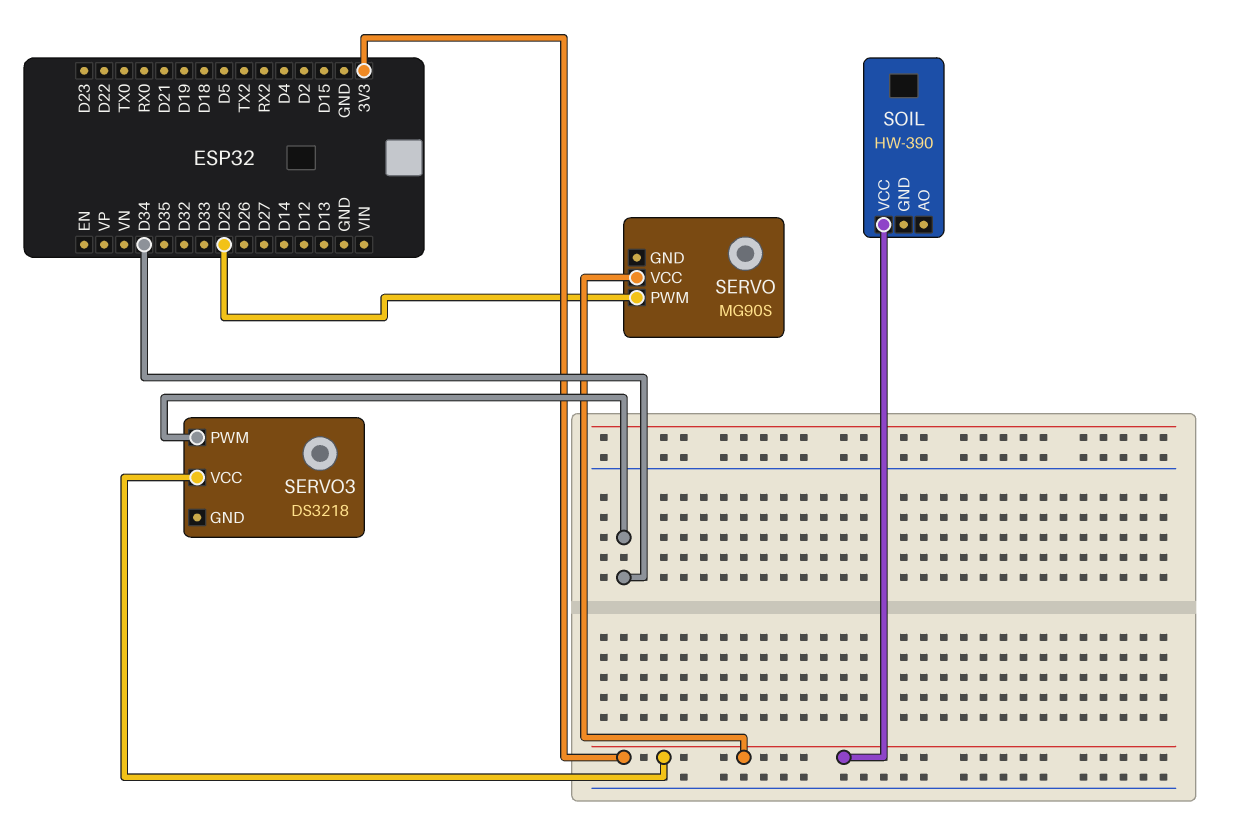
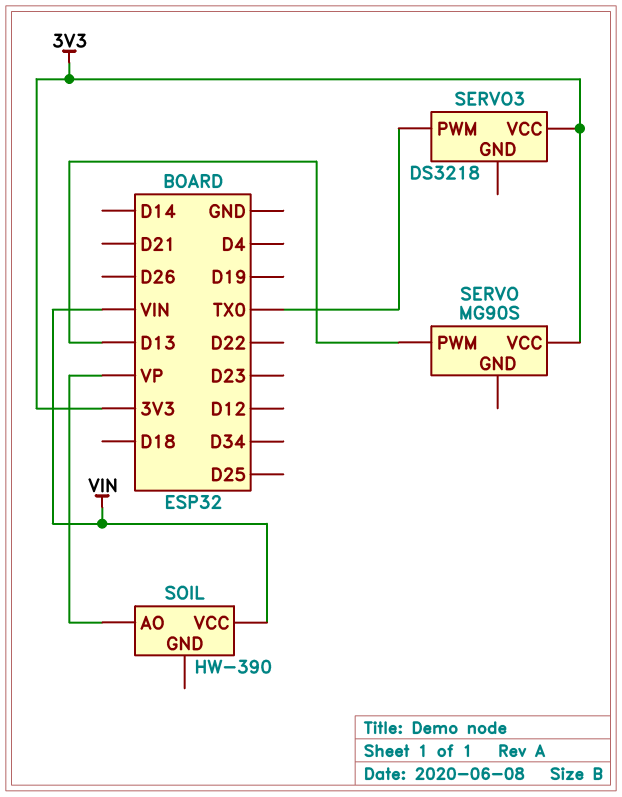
SERVO pin PWM: D25 -> D13
SERVO3 pin PWM: D34 -> TX0
SOIL pin AO: none -> VP
SOIL pin VCC: 3V3 -> VIN

